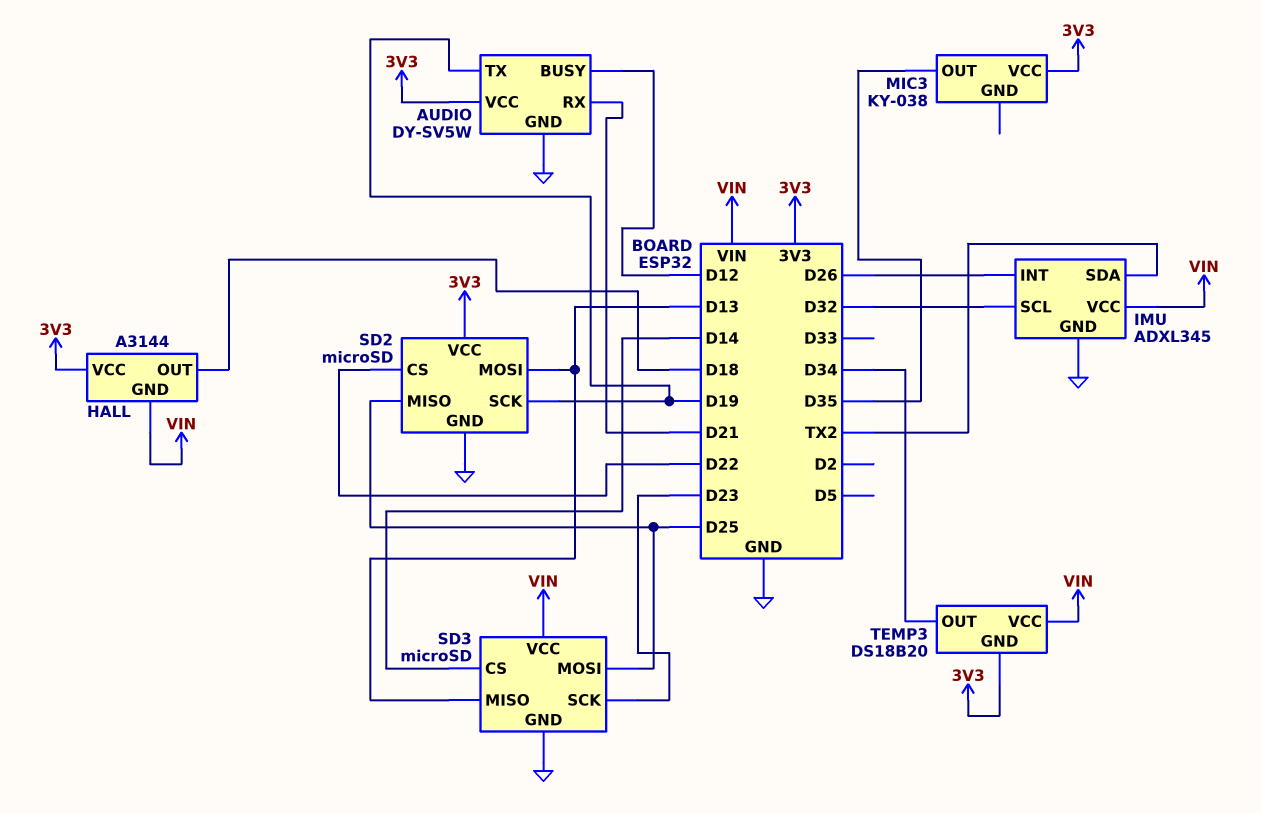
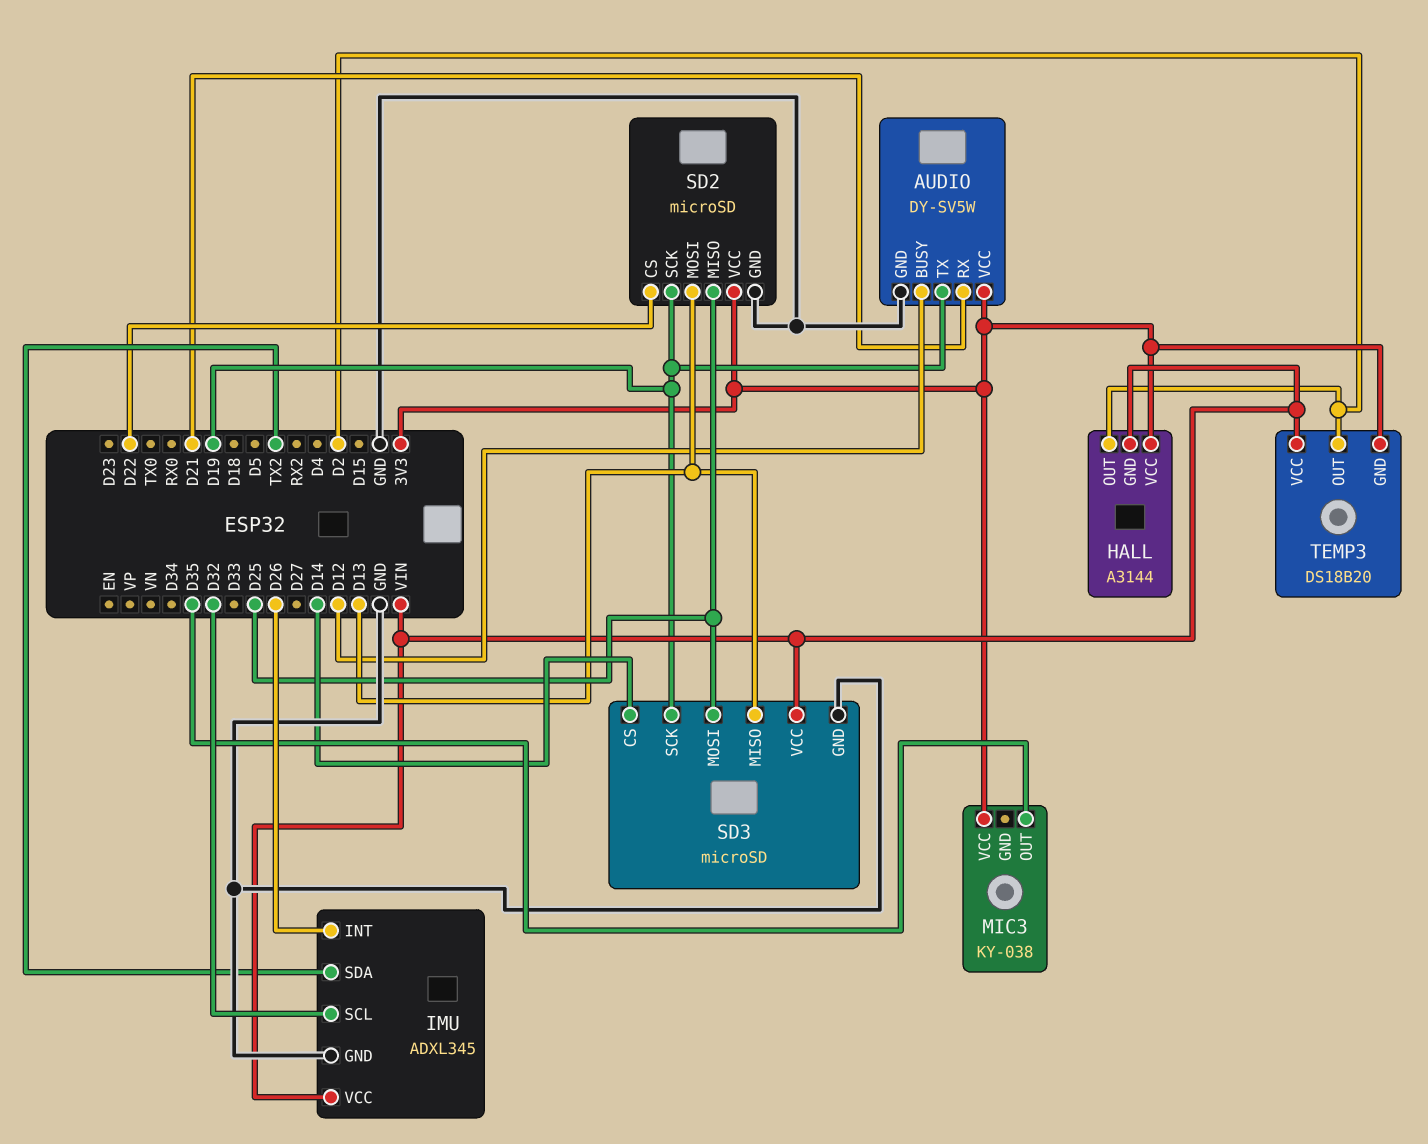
HALL pin OUT: D18 -> D2
SD3 pin SCK: D23 -> D19
TEMP3 pin OUT: D34 -> D2

